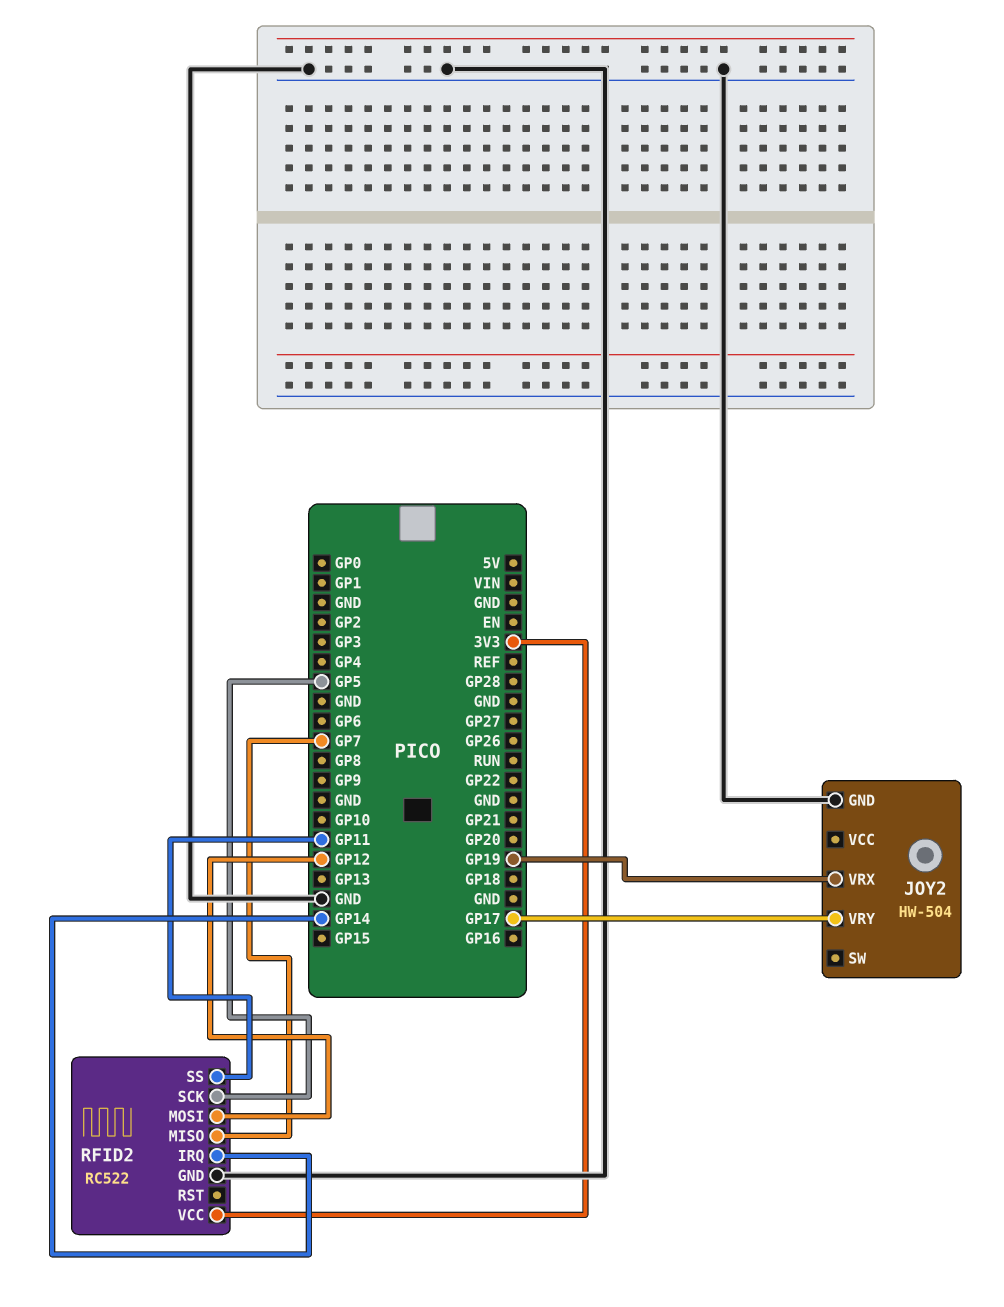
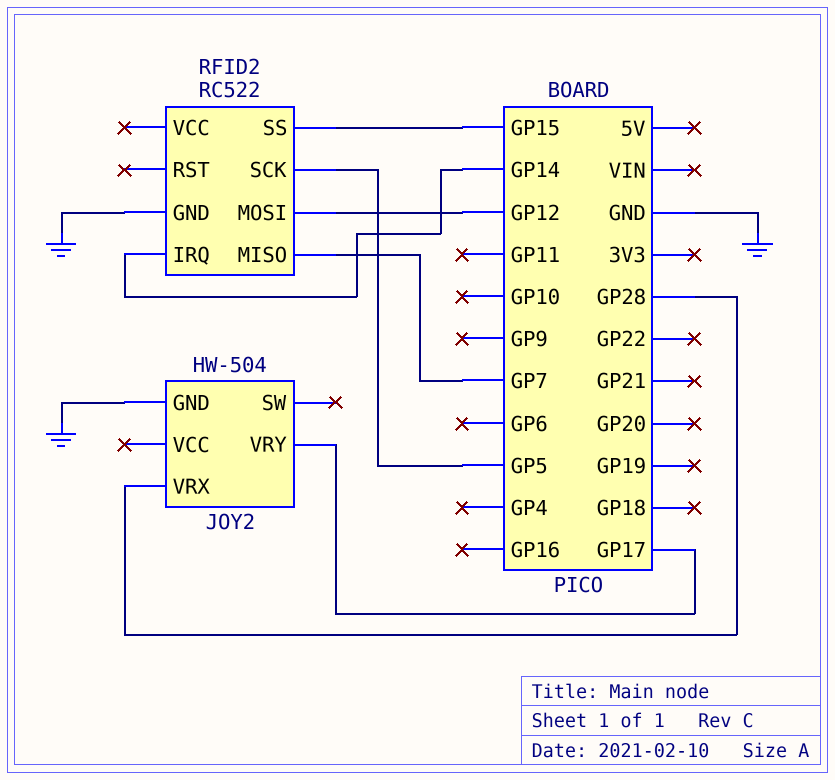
JOY2 pin VRX: GP19 -> GP28
RFID2 pin SS: GP11 -> GP15
RFID2 pin VCC: 3V3 -> none

